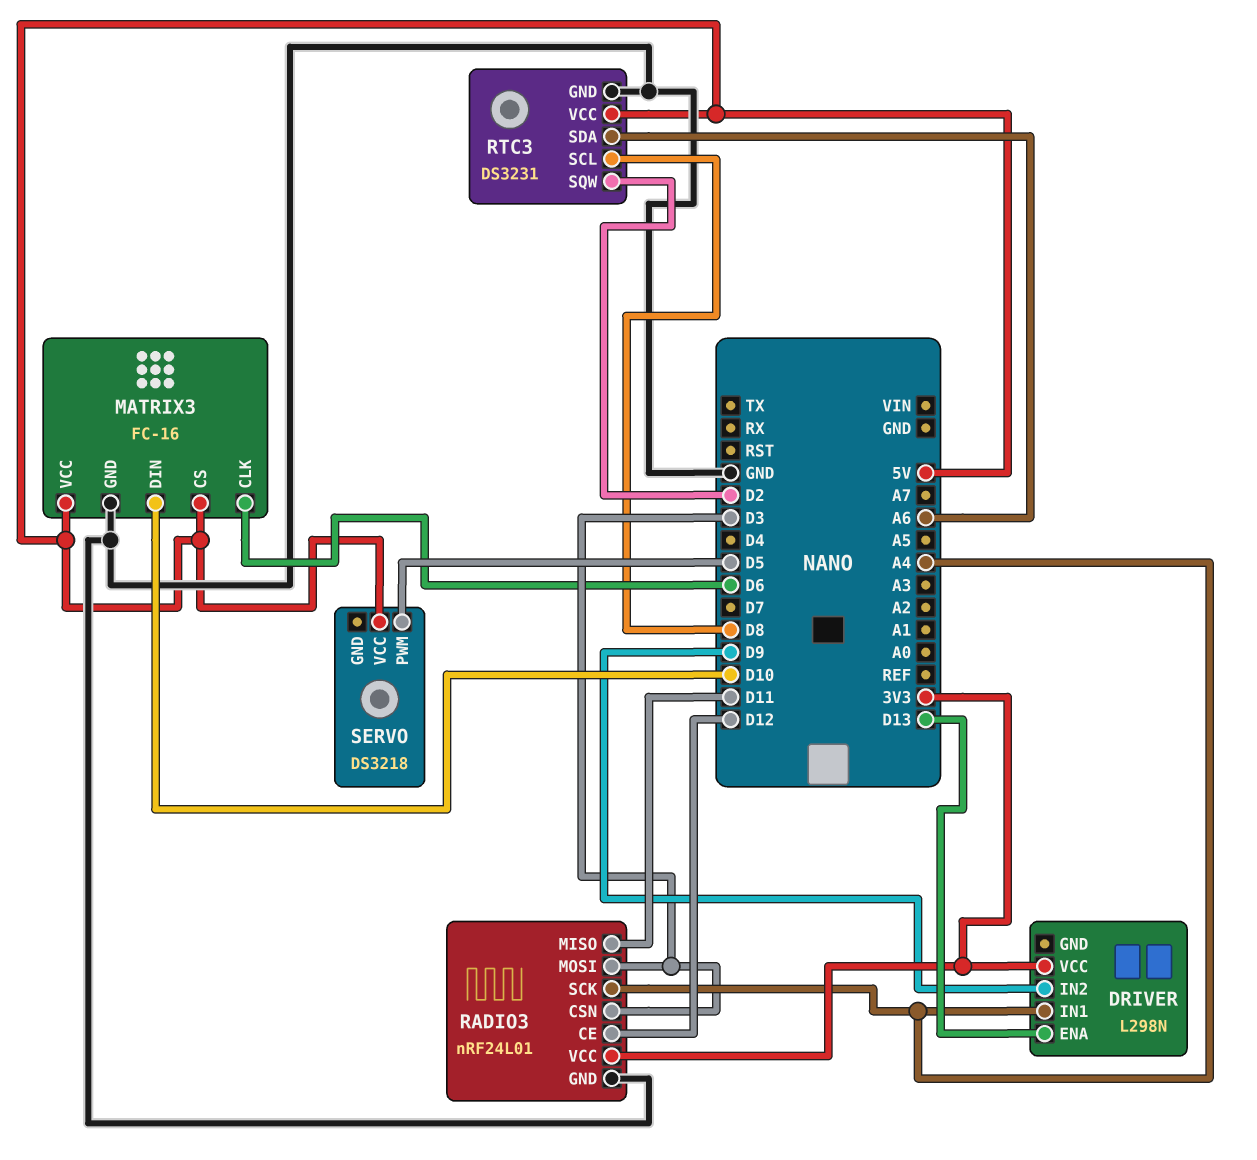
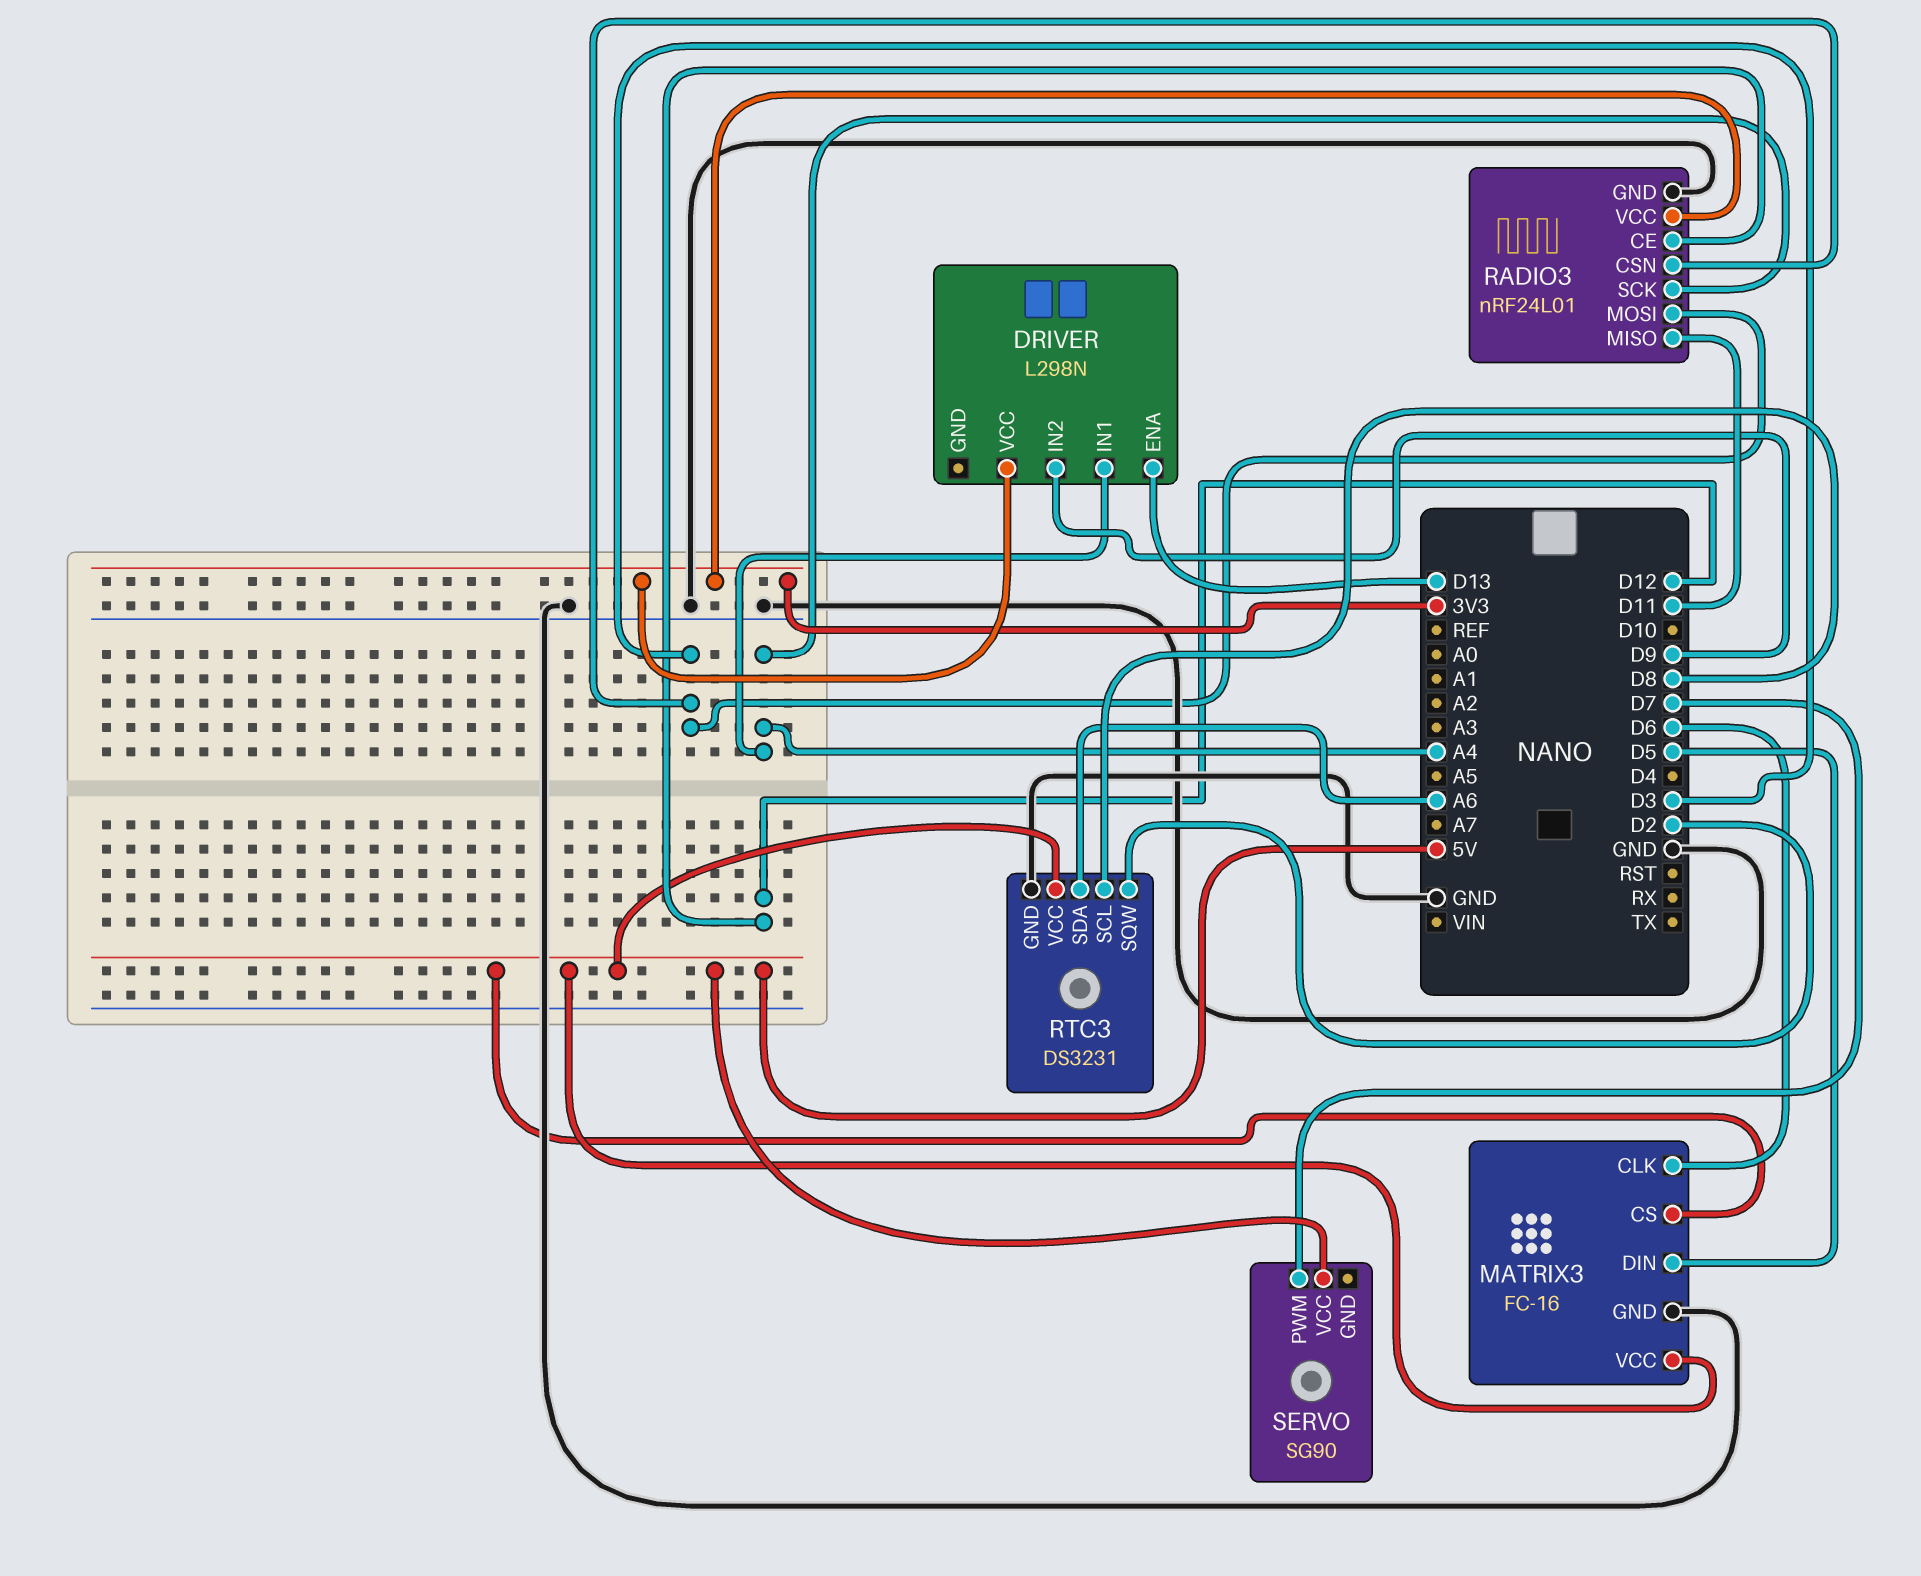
MATRIX3 pin DIN: D10 -> D5
SERVO: DS3218 -> SG90
SERVO pin PWM: D5 -> D7

